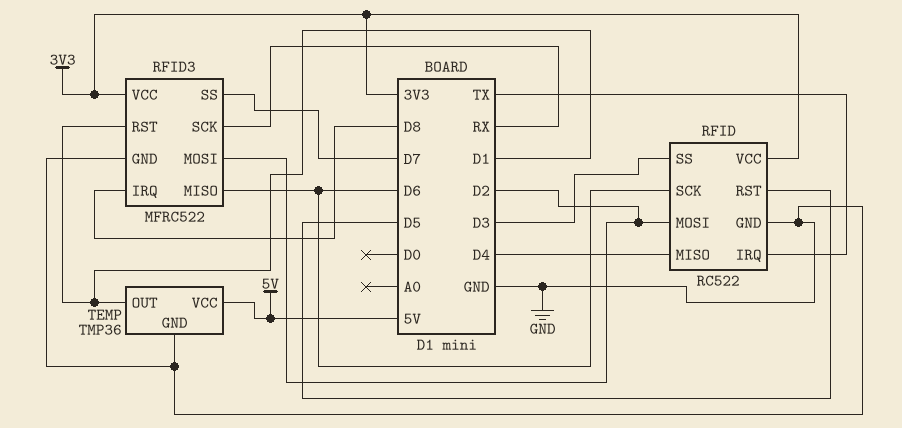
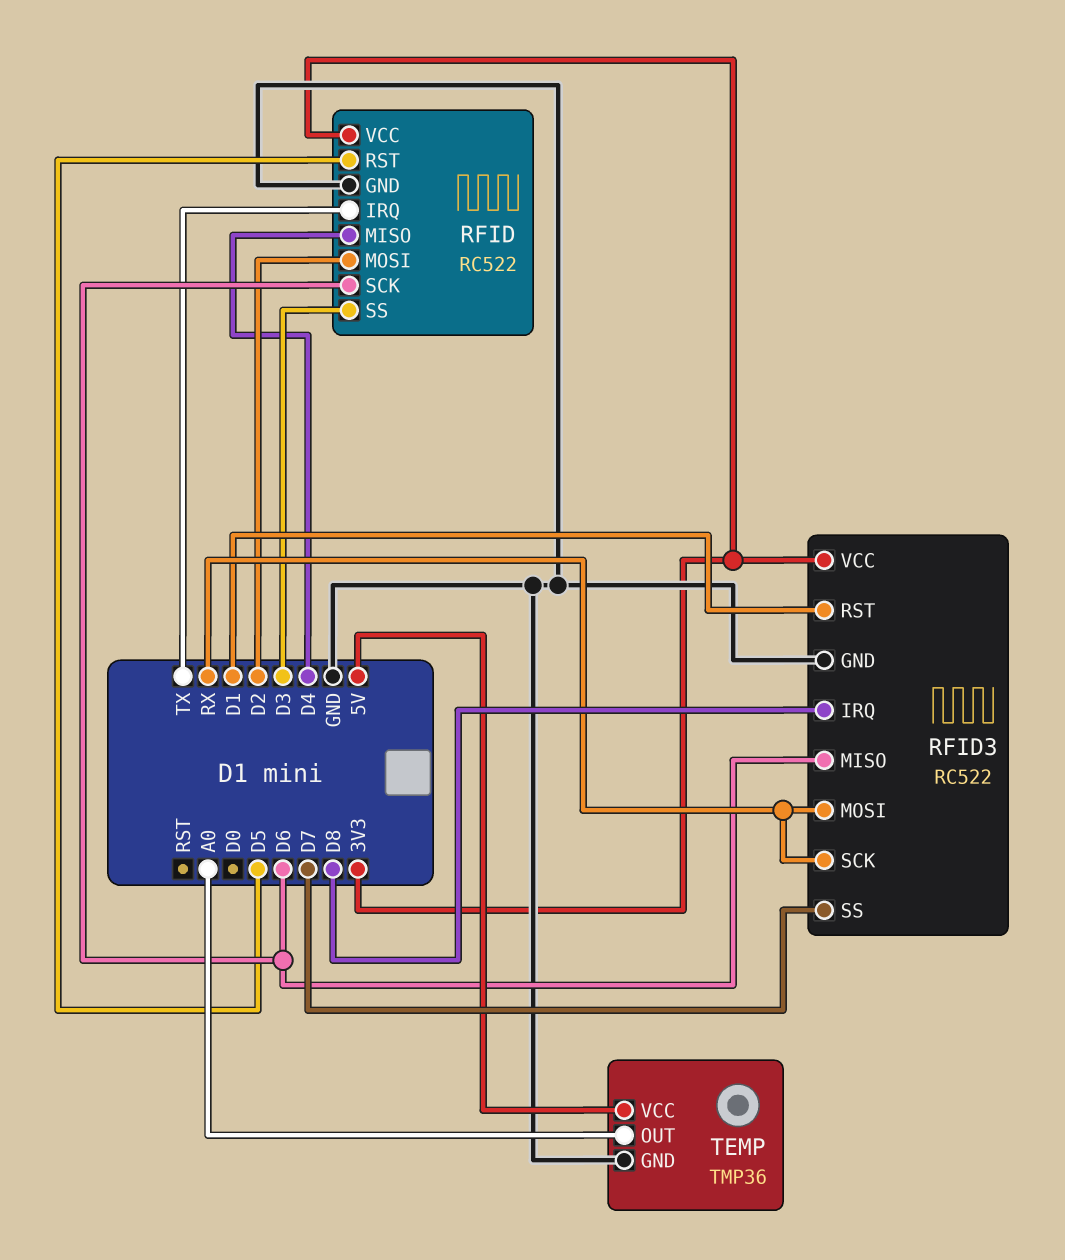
RFID3: MFRC522 -> RC522
RFID3 pin MOSI: D2 -> RX
TEMP pin OUT: D1 -> A0

